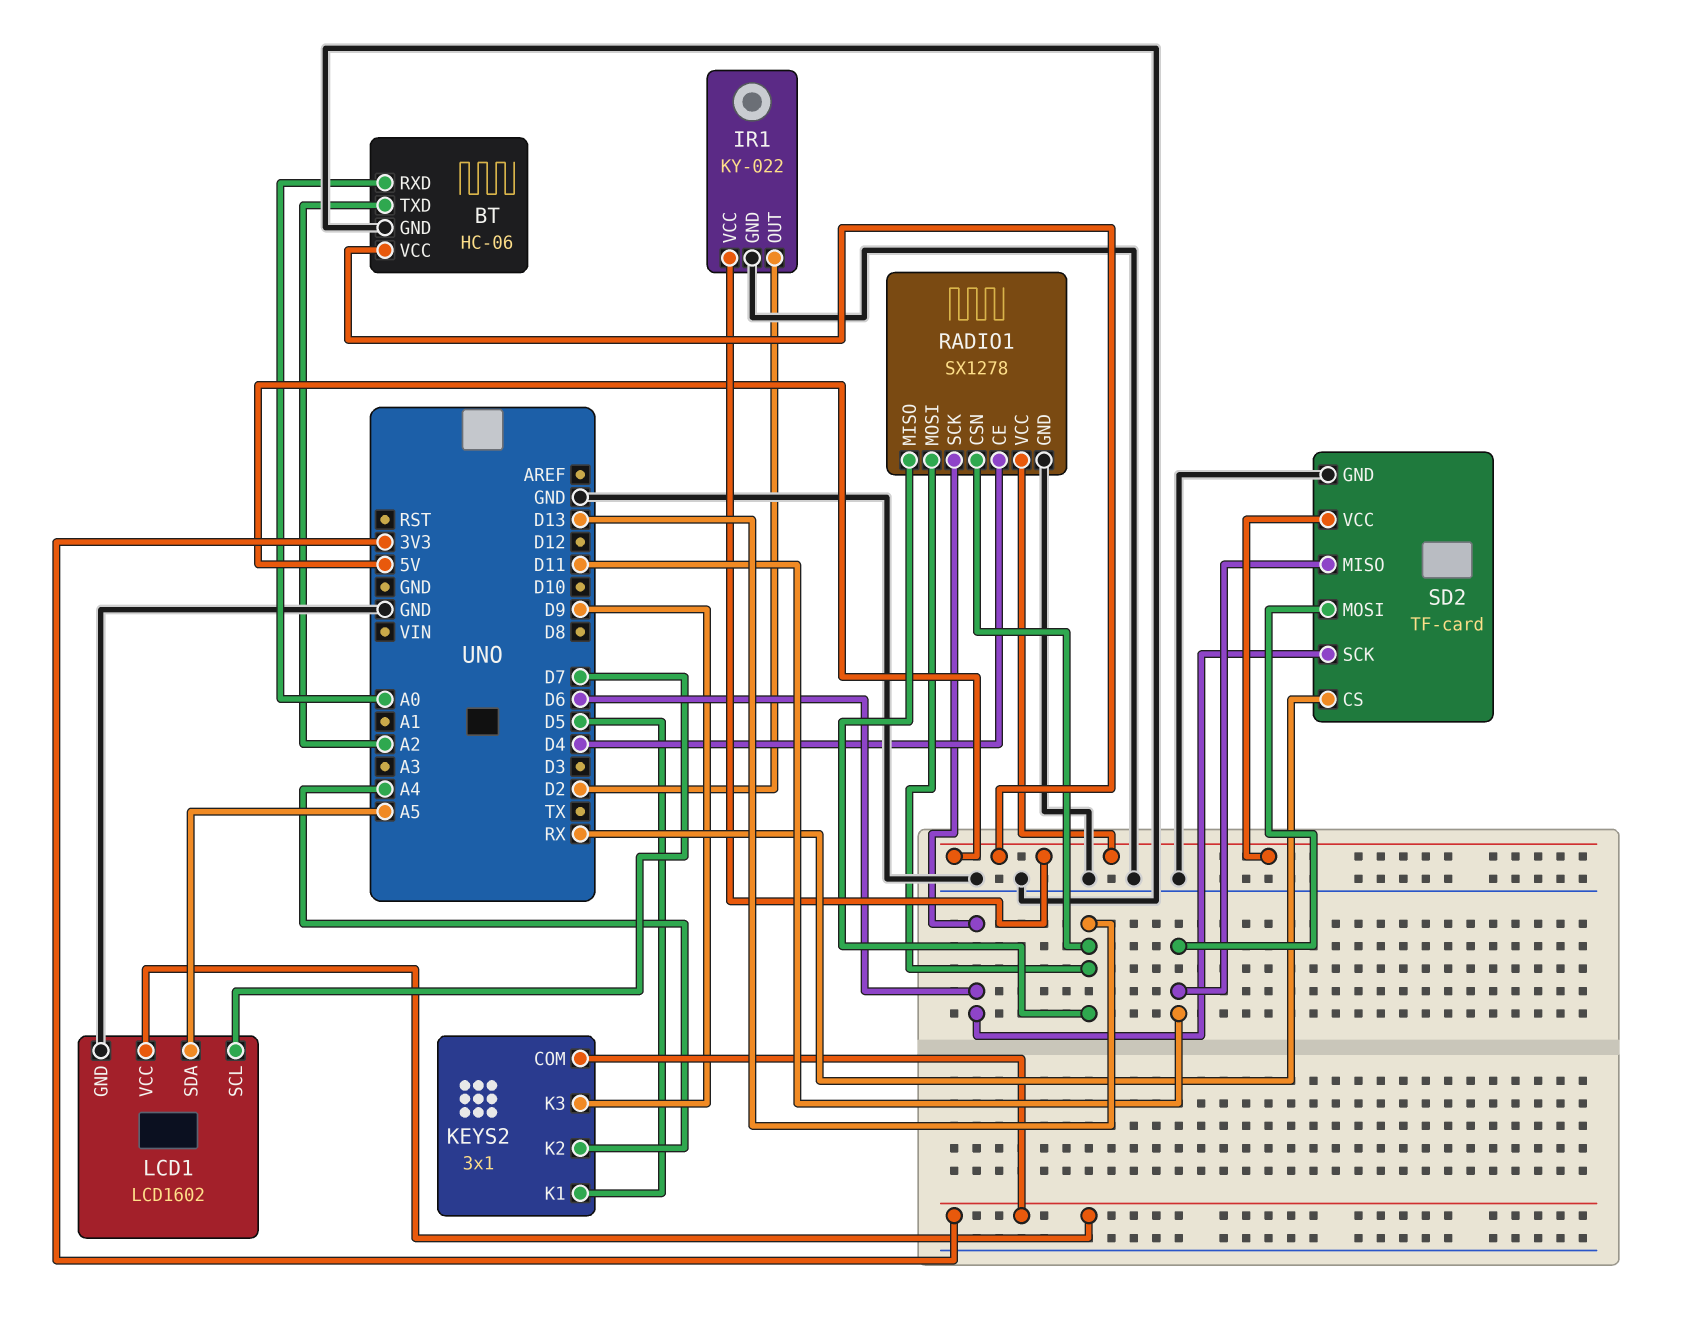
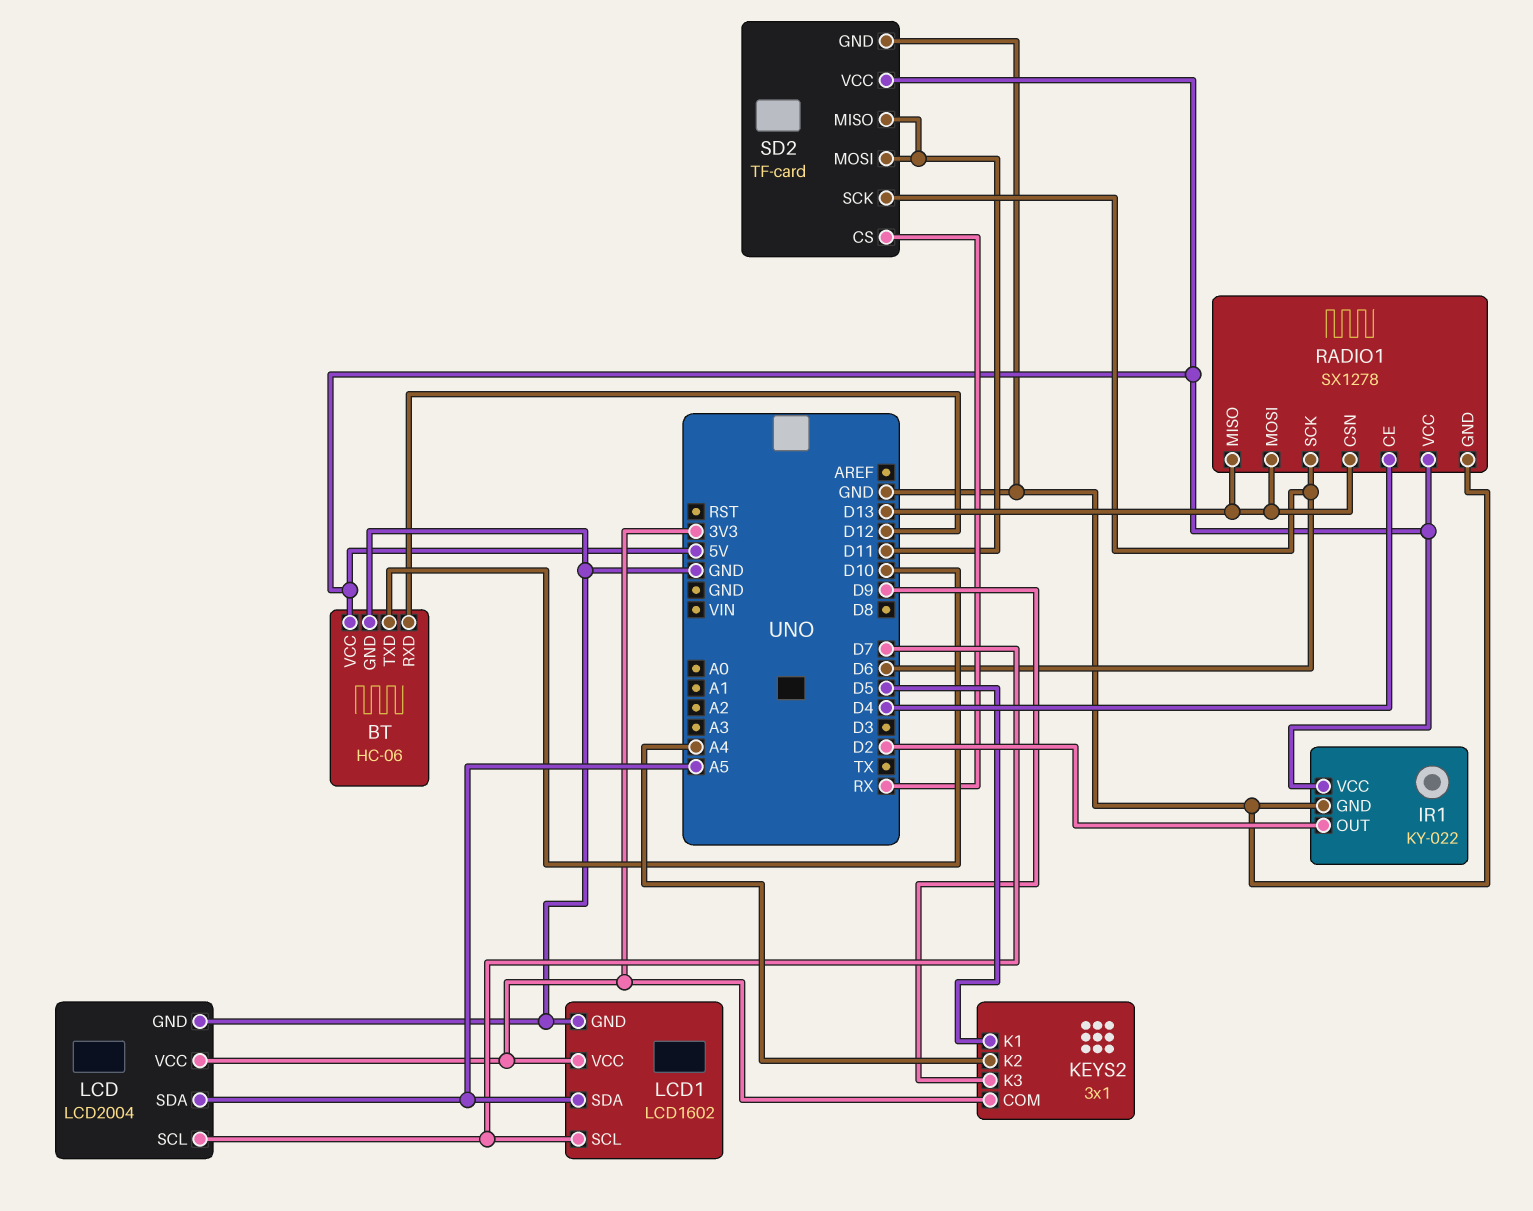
BT pin RXD: A0 -> D12
BT pin TXD: A2 -> D10
LCD: none -> LCD2004
LCD pin GND: none -> GND
LCD pin SCL: none -> D7
LCD pin SDA: none -> A5
LCD pin VCC: none -> 3V3

